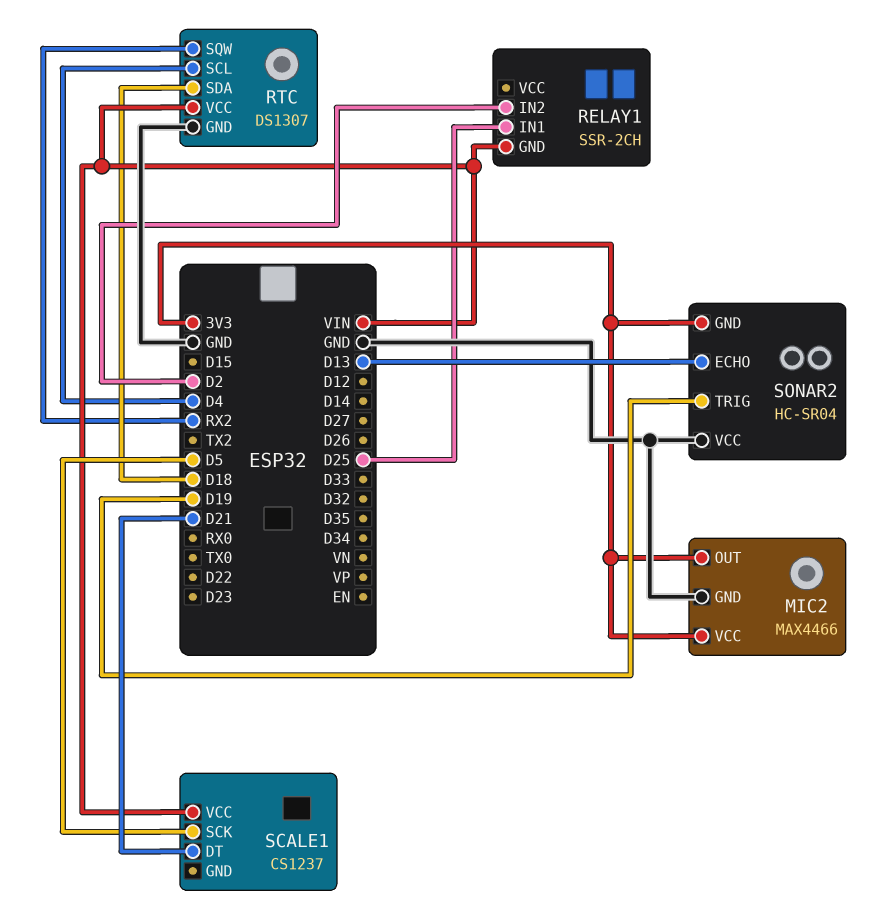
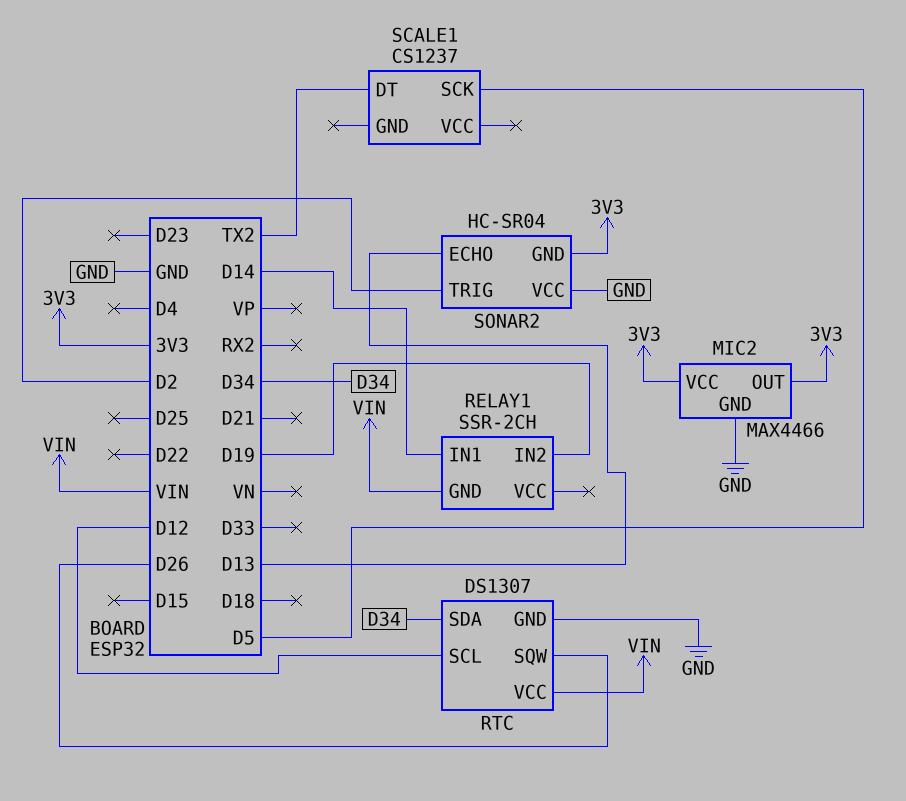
RELAY1 pin IN1: D25 -> D14
RELAY1 pin IN2: D2 -> D19
RTC pin SCL: D4 -> D12
RTC pin SDA: D18 -> D34
RTC pin SQW: RX2 -> D26
SCALE1 pin DT: D21 -> TX2
SCALE1 pin VCC: VIN -> none
SONAR2 pin TRIG: D19 -> D2

